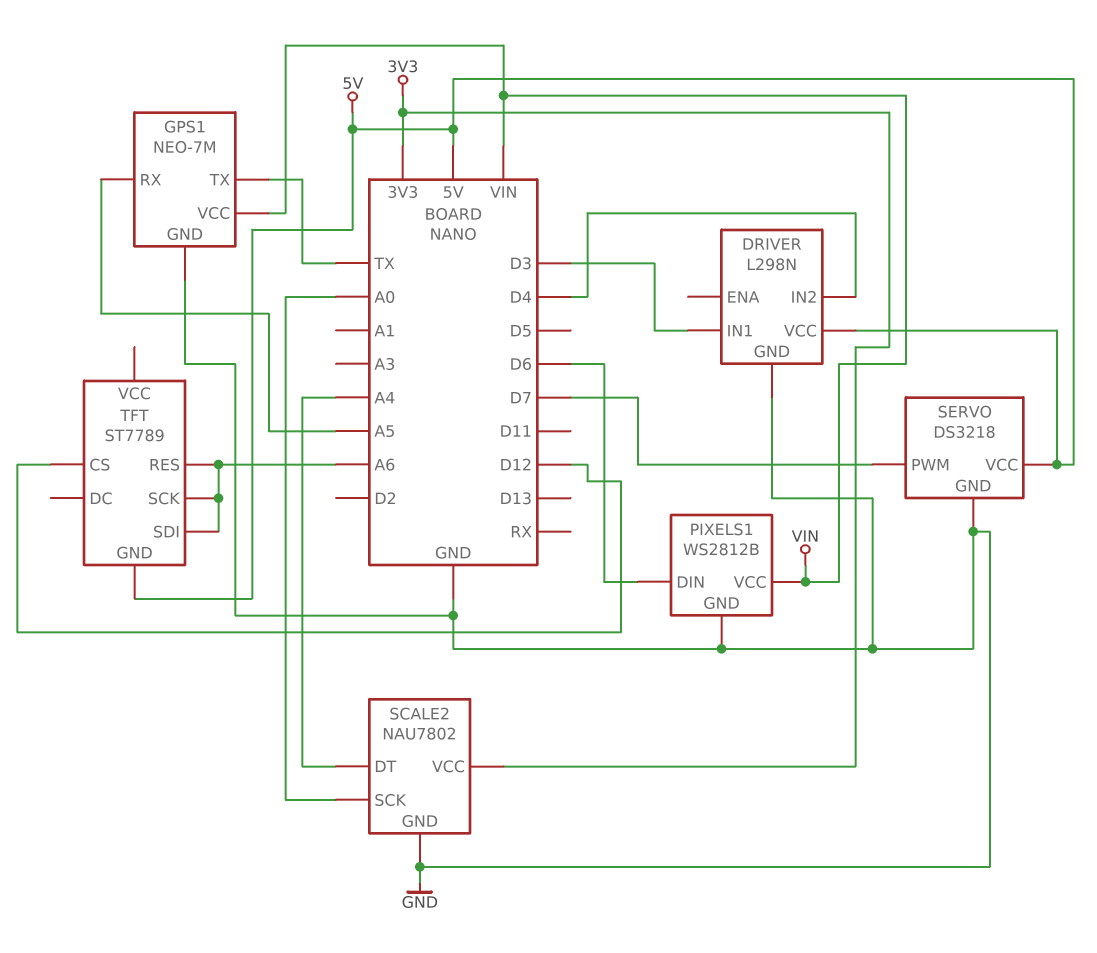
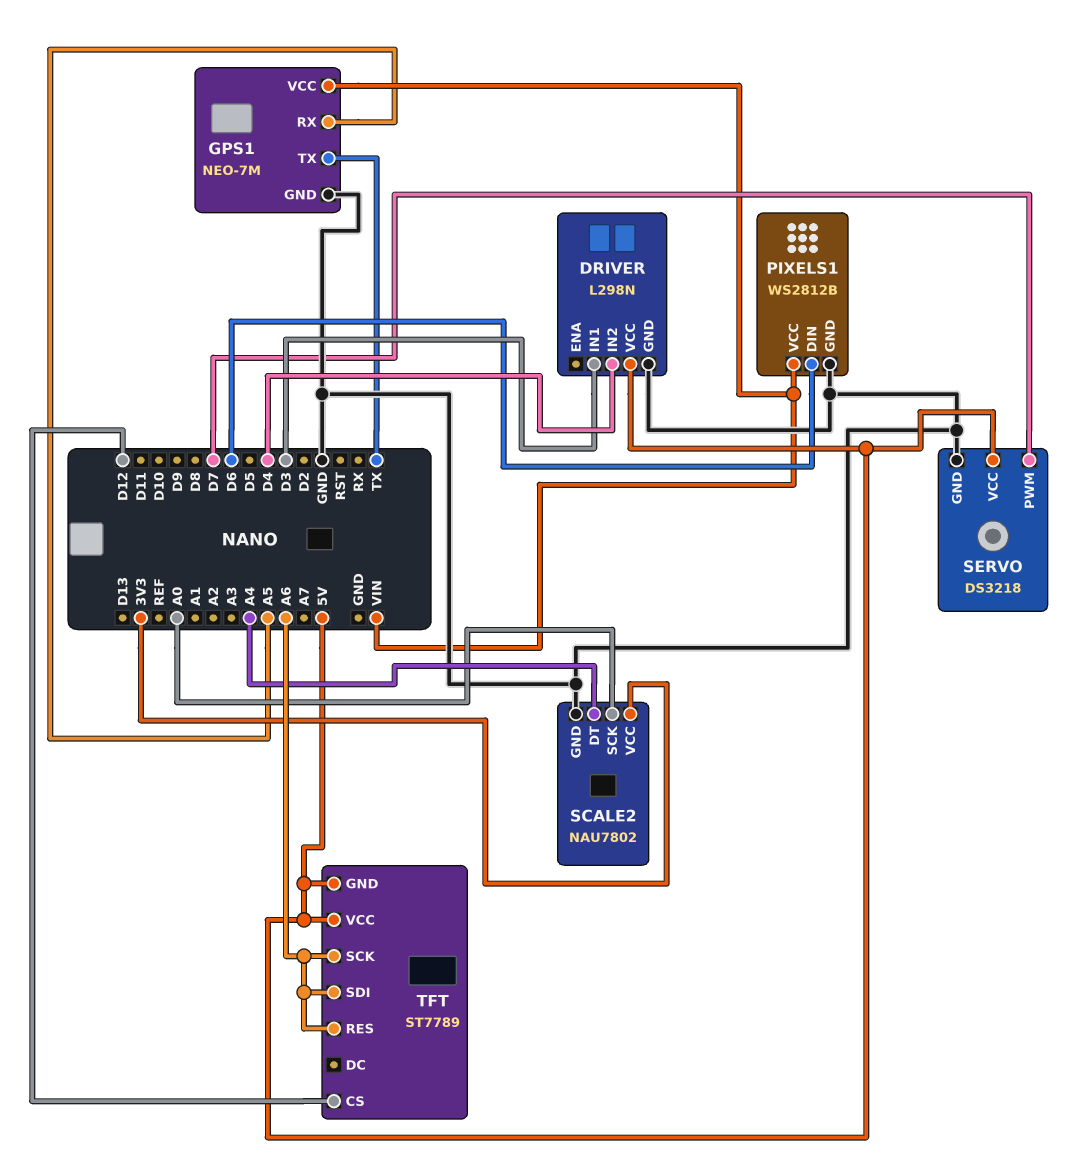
TFT pin VCC: none -> 5V

